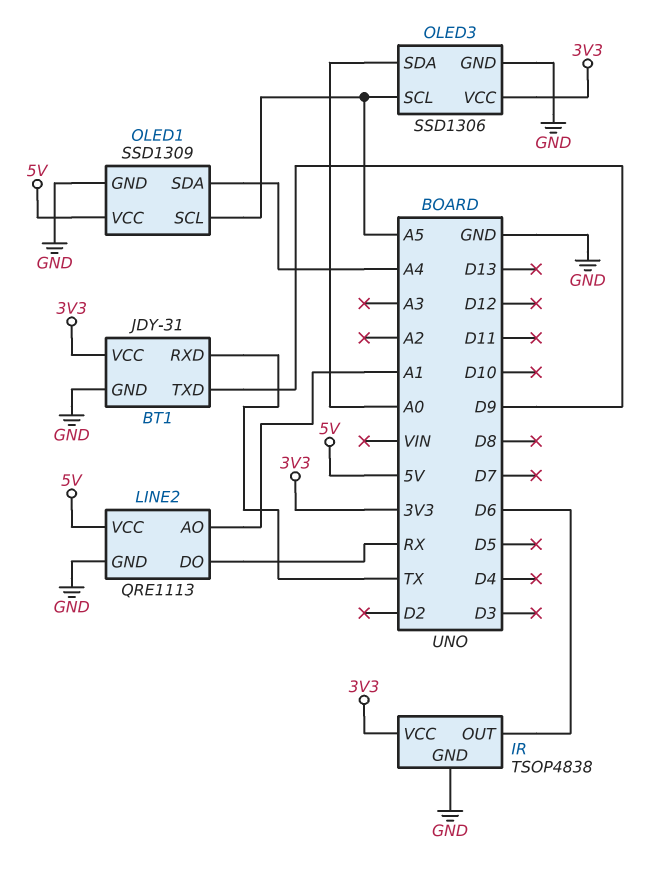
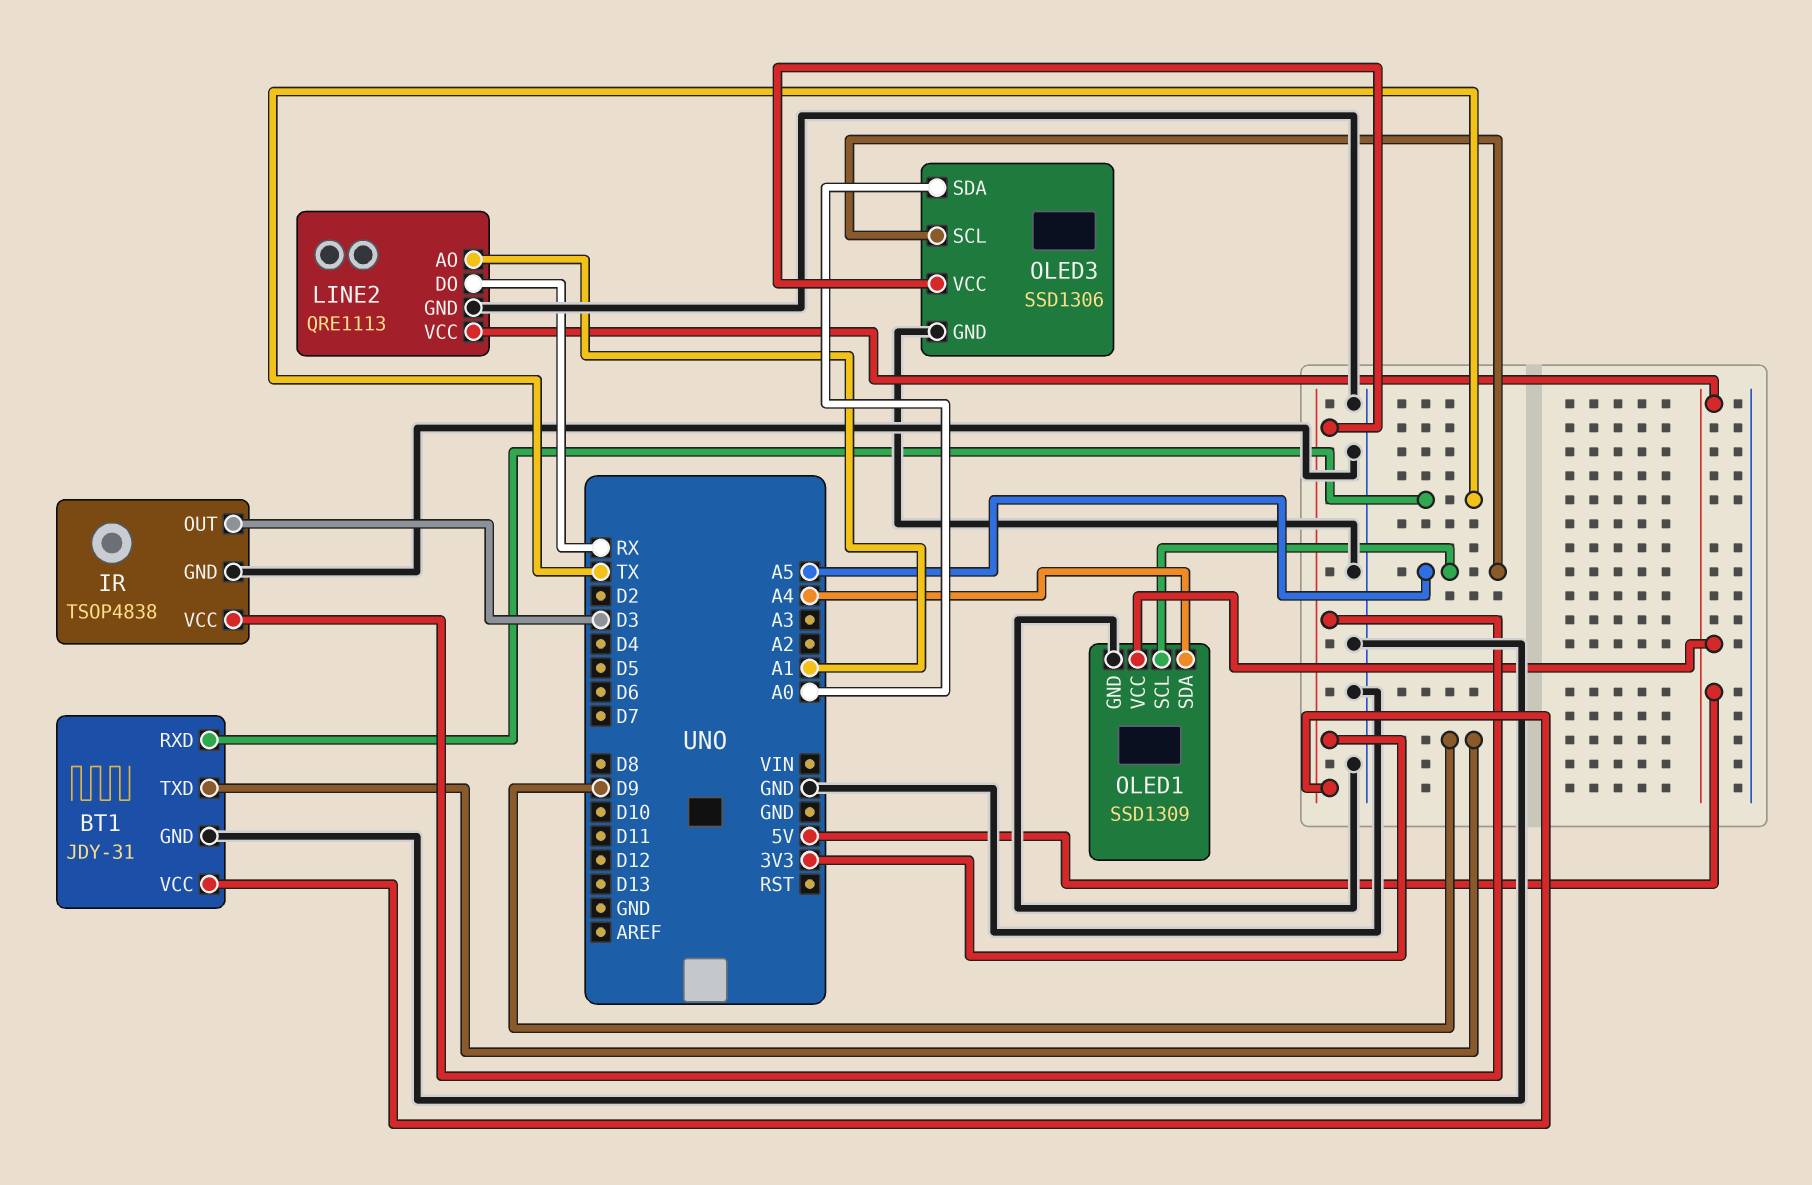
IR pin OUT: D6 -> D3

